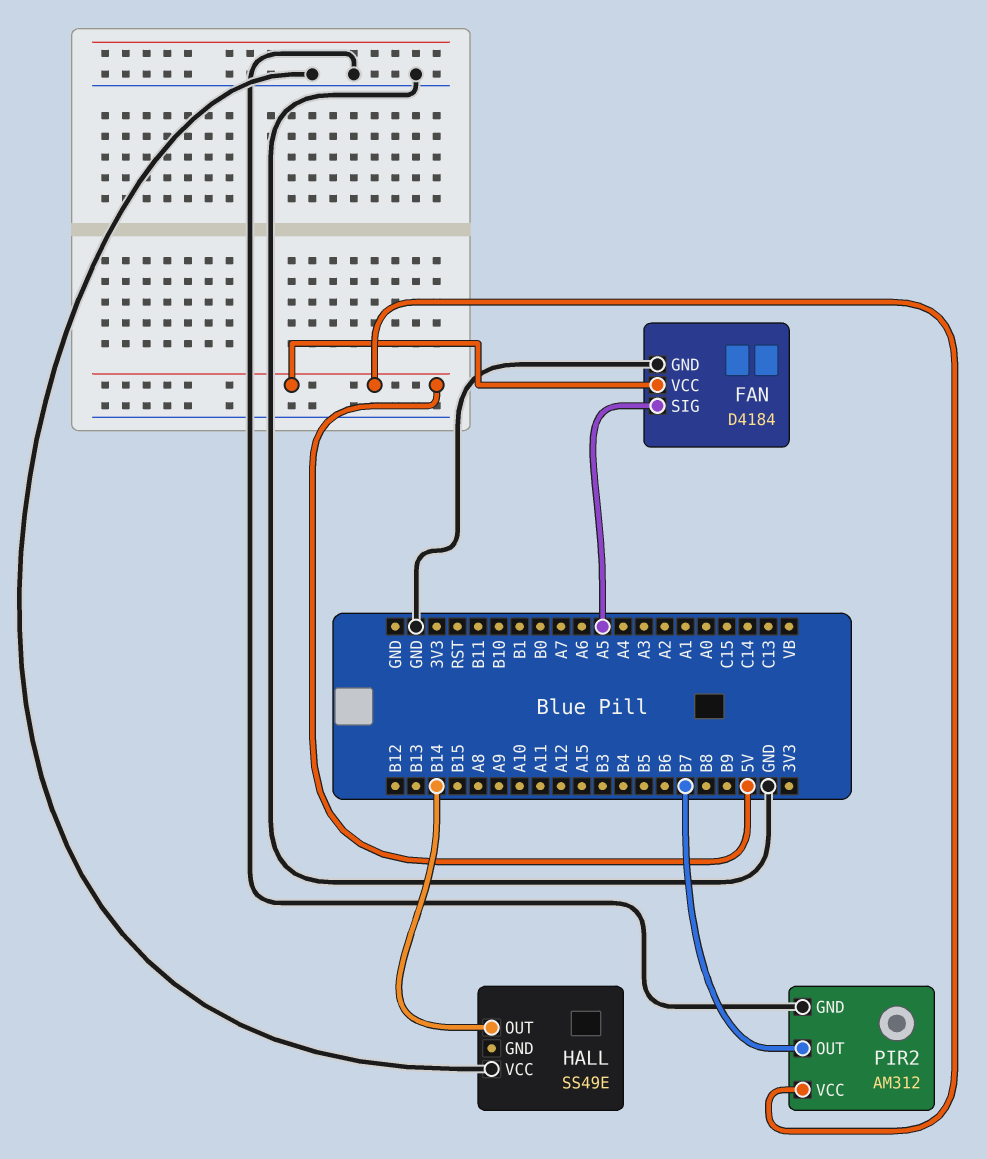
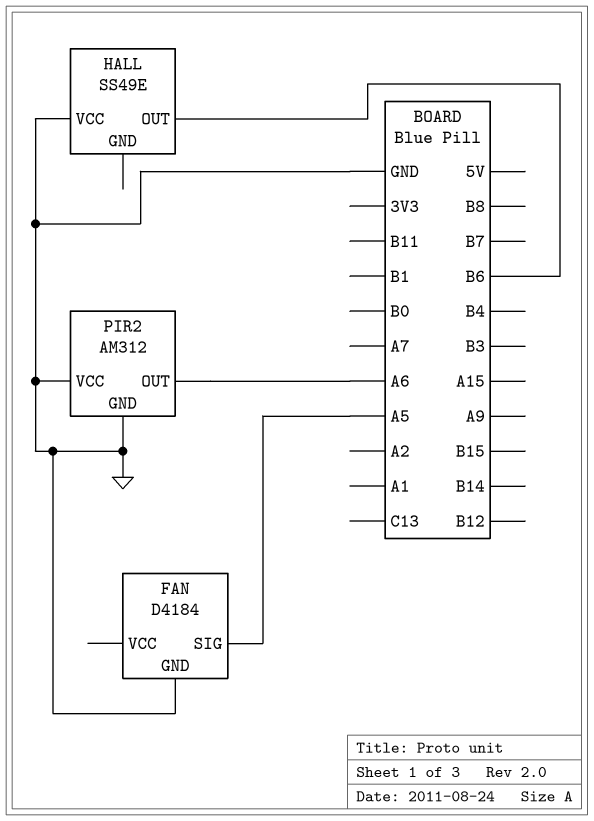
FAN pin VCC: 5V -> none
HALL pin OUT: B14 -> B6
PIR2 pin OUT: B7 -> A6
PIR2 pin VCC: 5V -> GND

